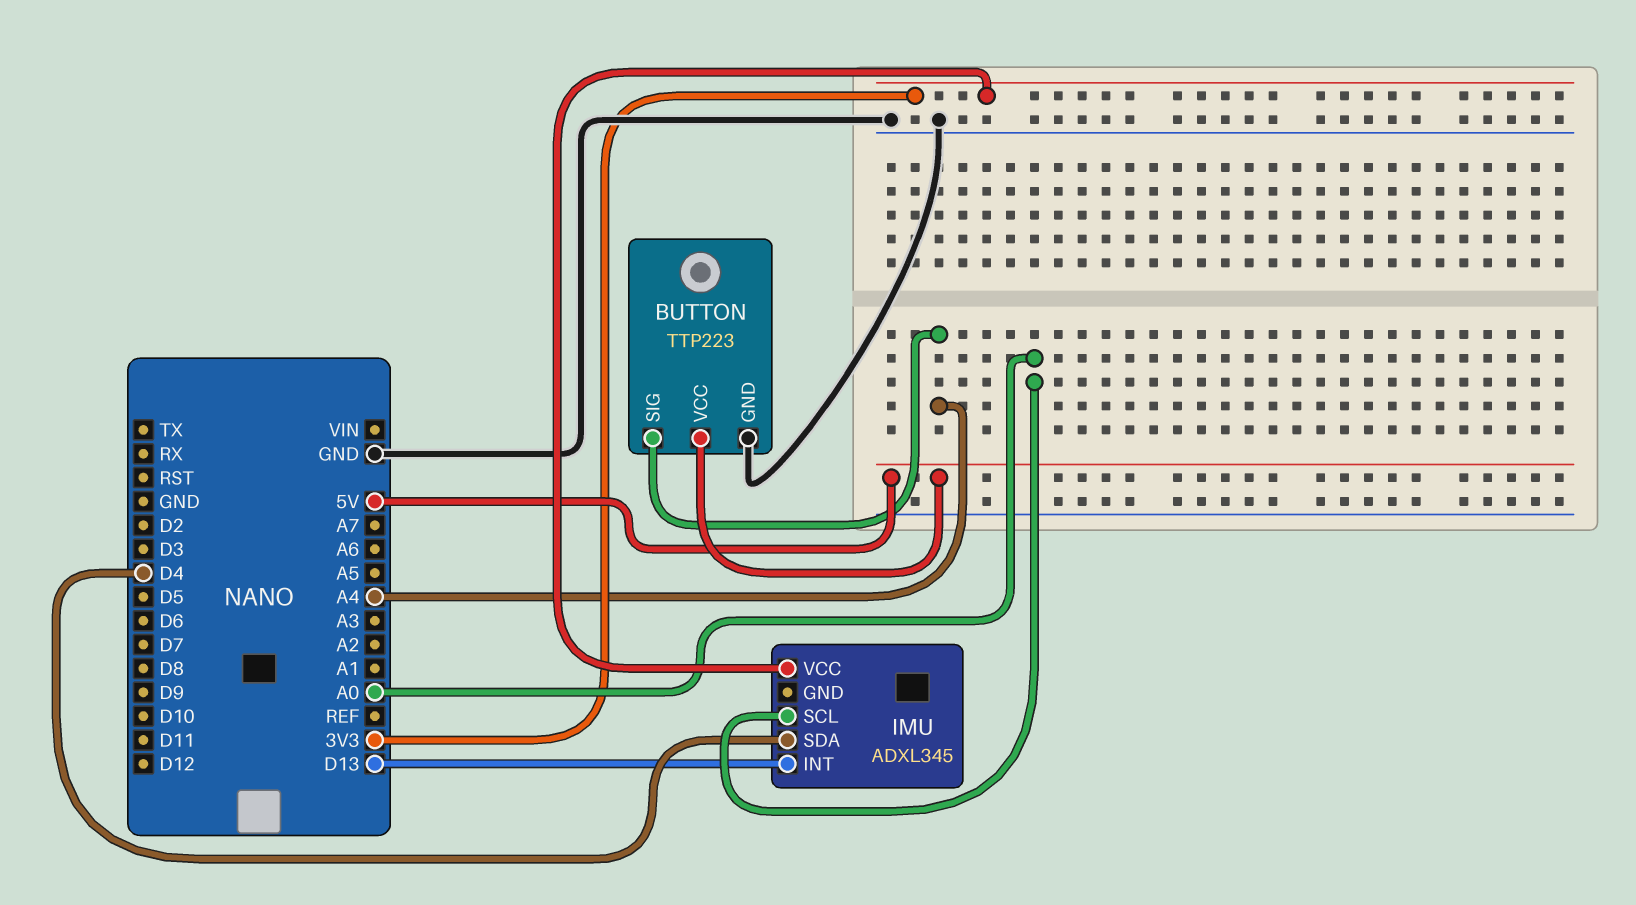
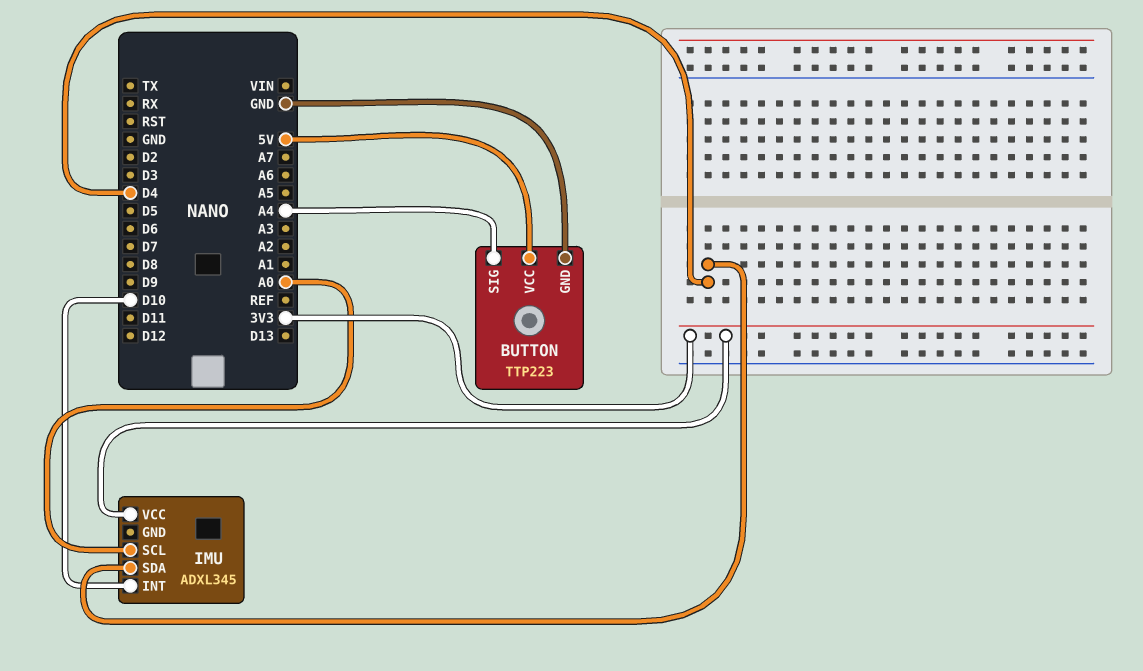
IMU pin INT: D13 -> D10

